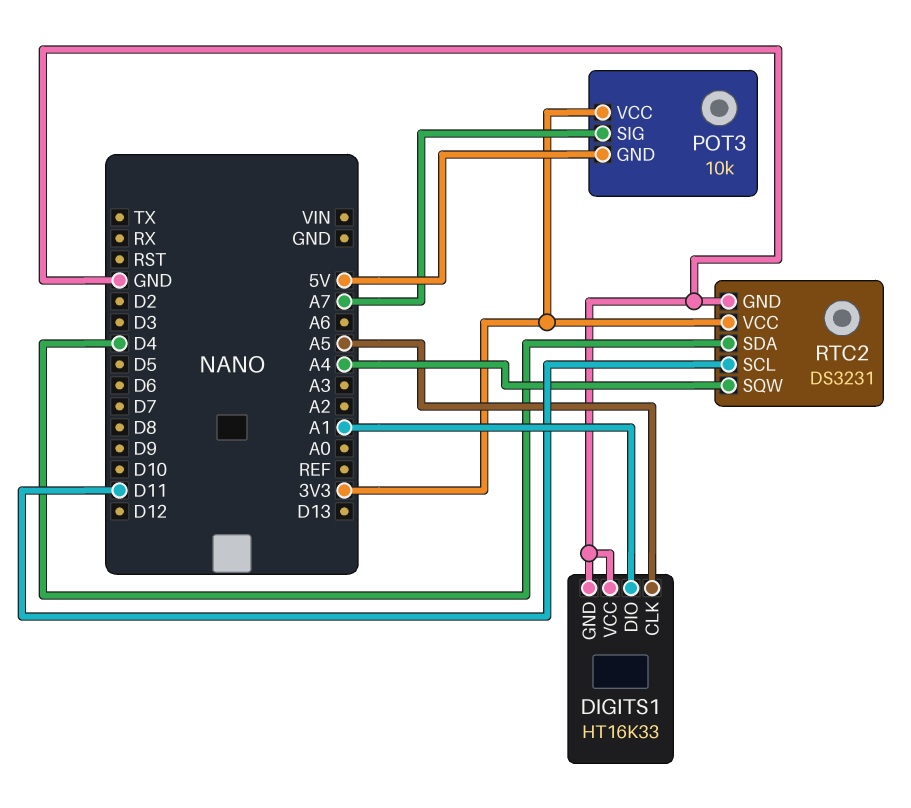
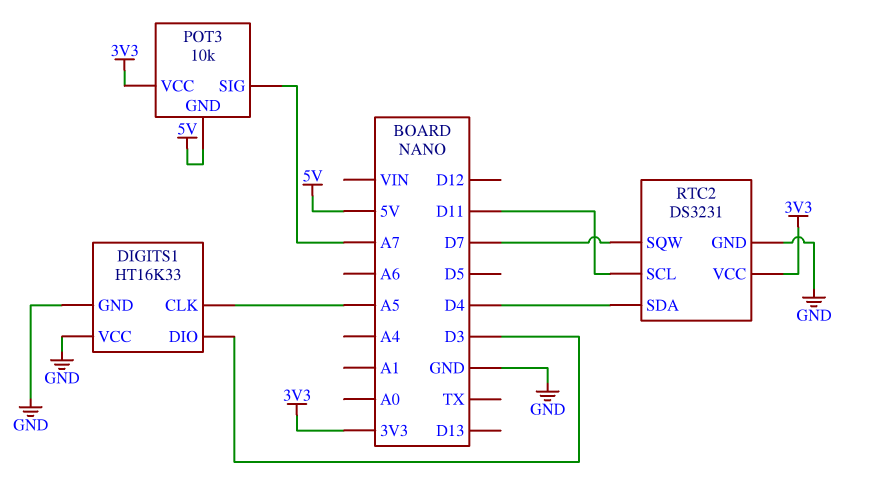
DIGITS1 pin DIO: A1 -> D3
RTC2 pin SQW: A4 -> D7

